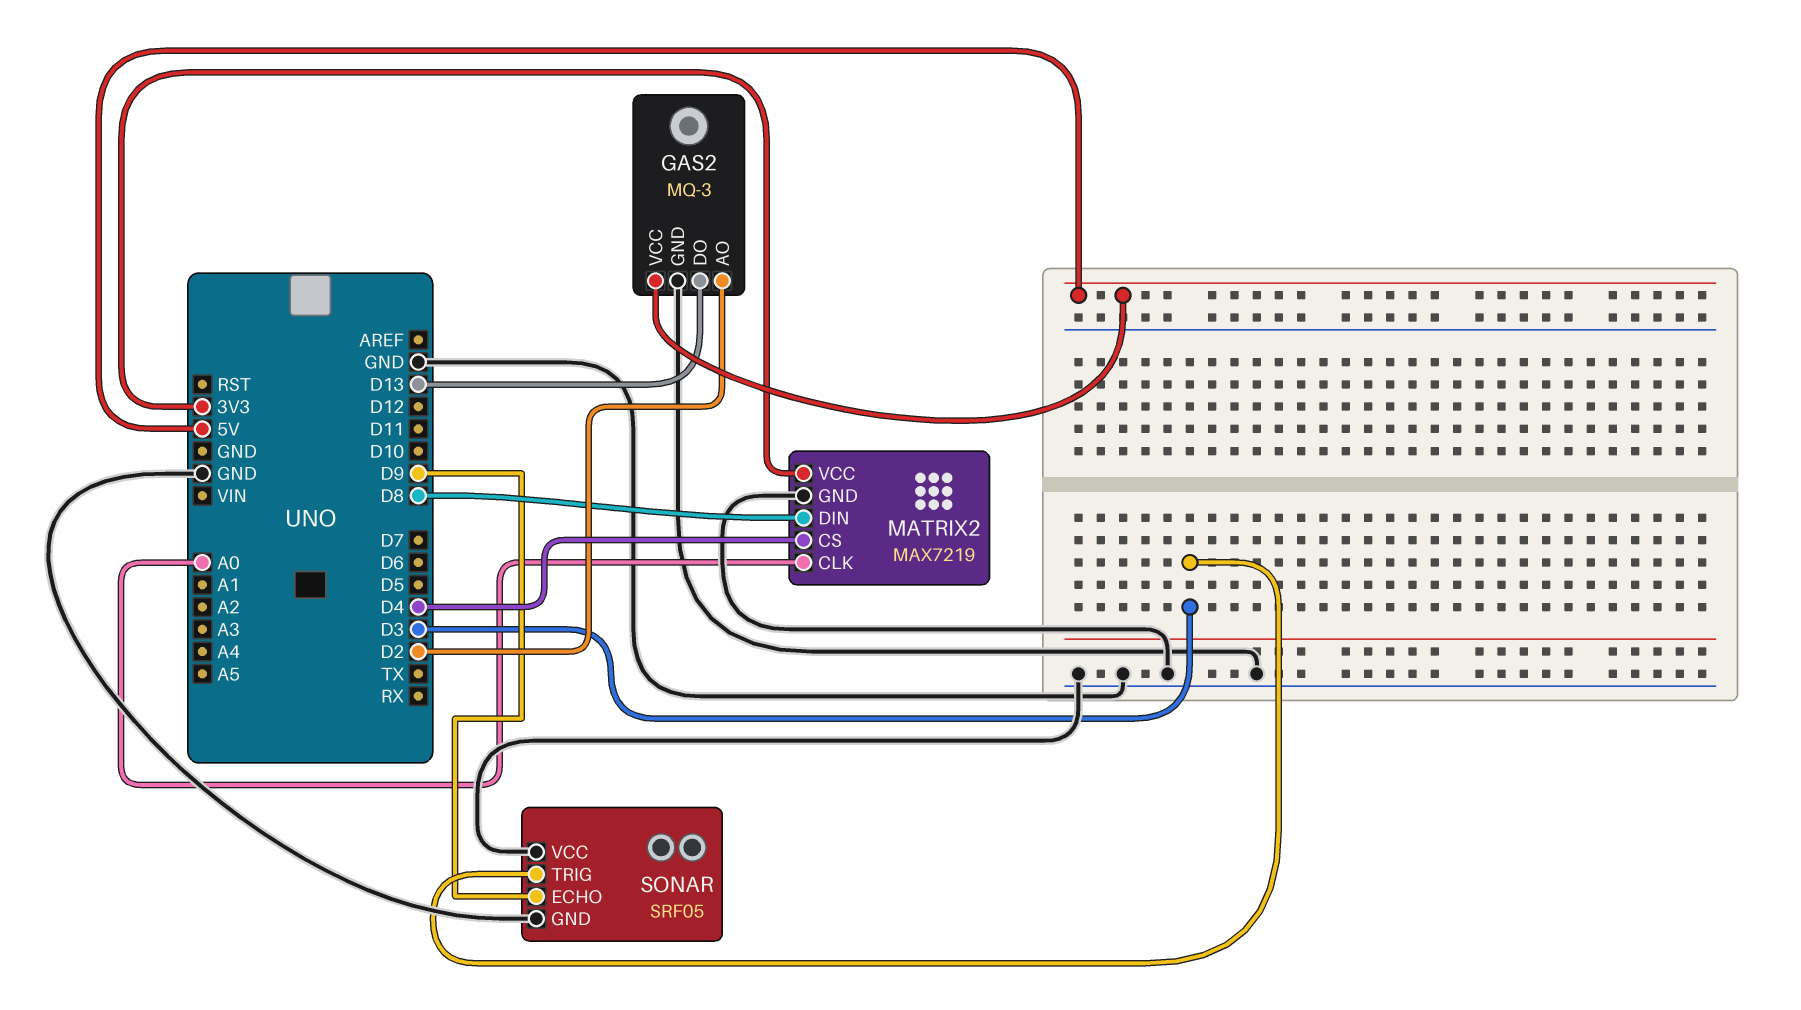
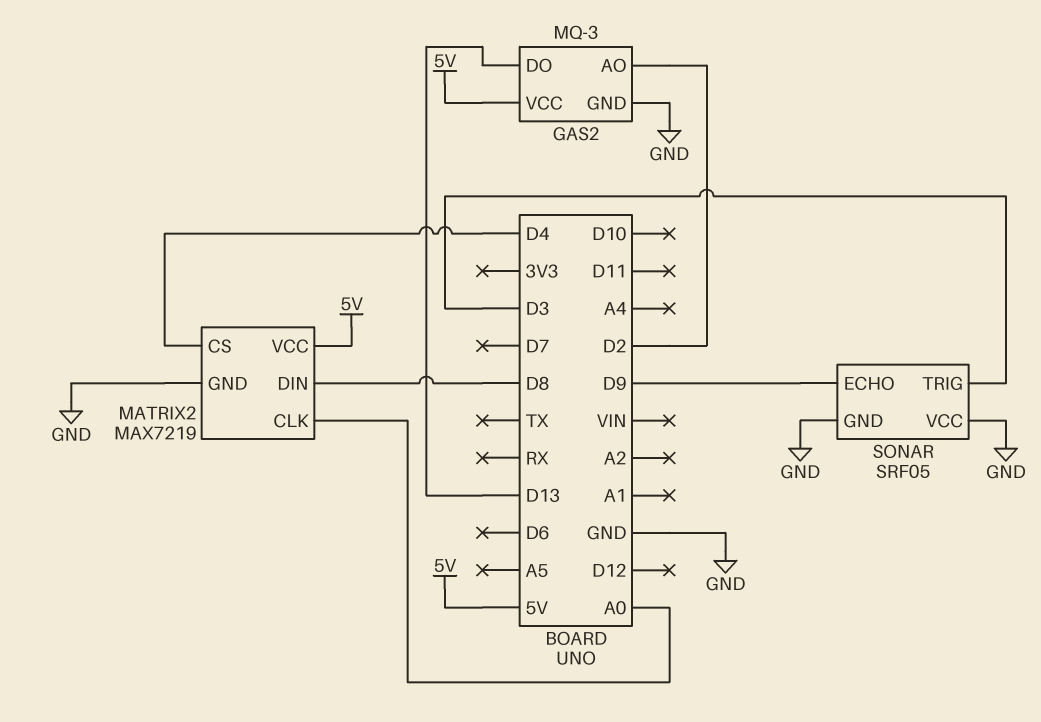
MATRIX2 pin VCC: 3V3 -> 5V

